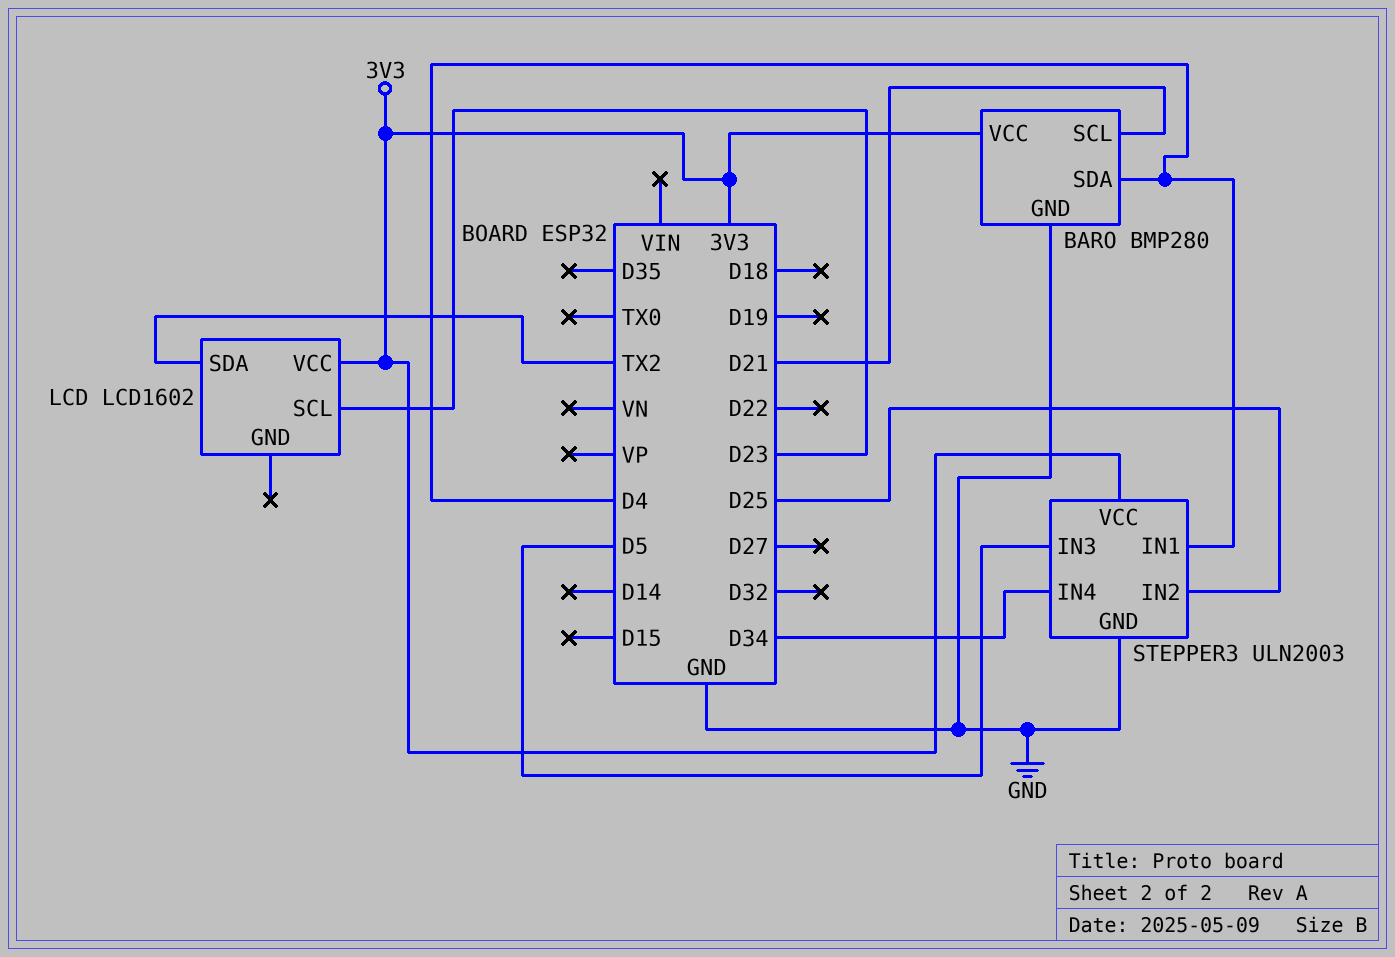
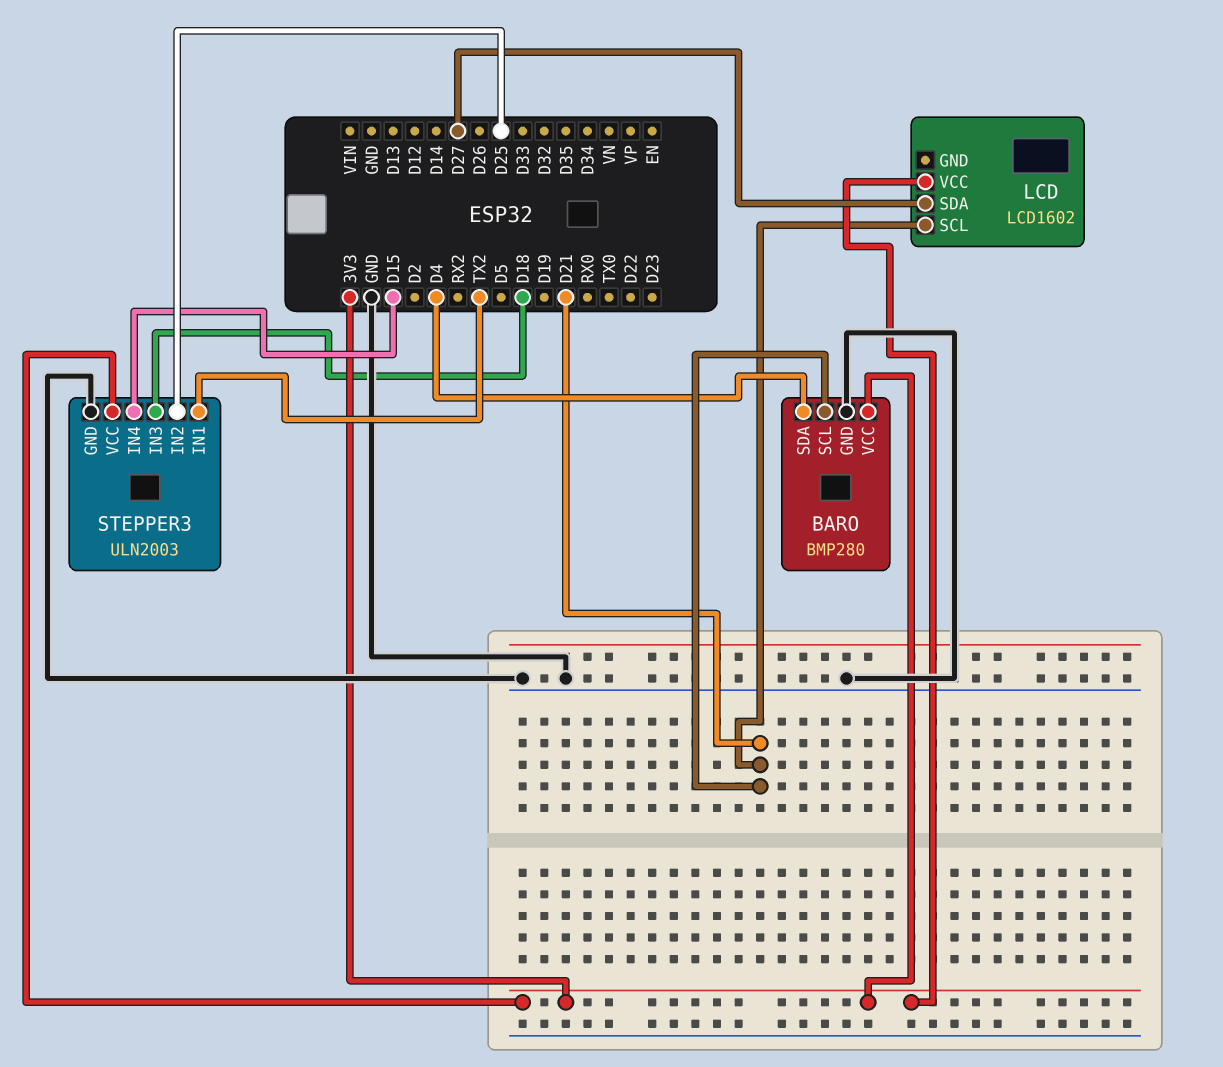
LCD pin SCL: D23 -> D21
LCD pin SDA: TX2 -> D27
STEPPER3 pin IN1: D4 -> TX2
STEPPER3 pin IN3: D5 -> D18
STEPPER3 pin IN4: D34 -> D15

